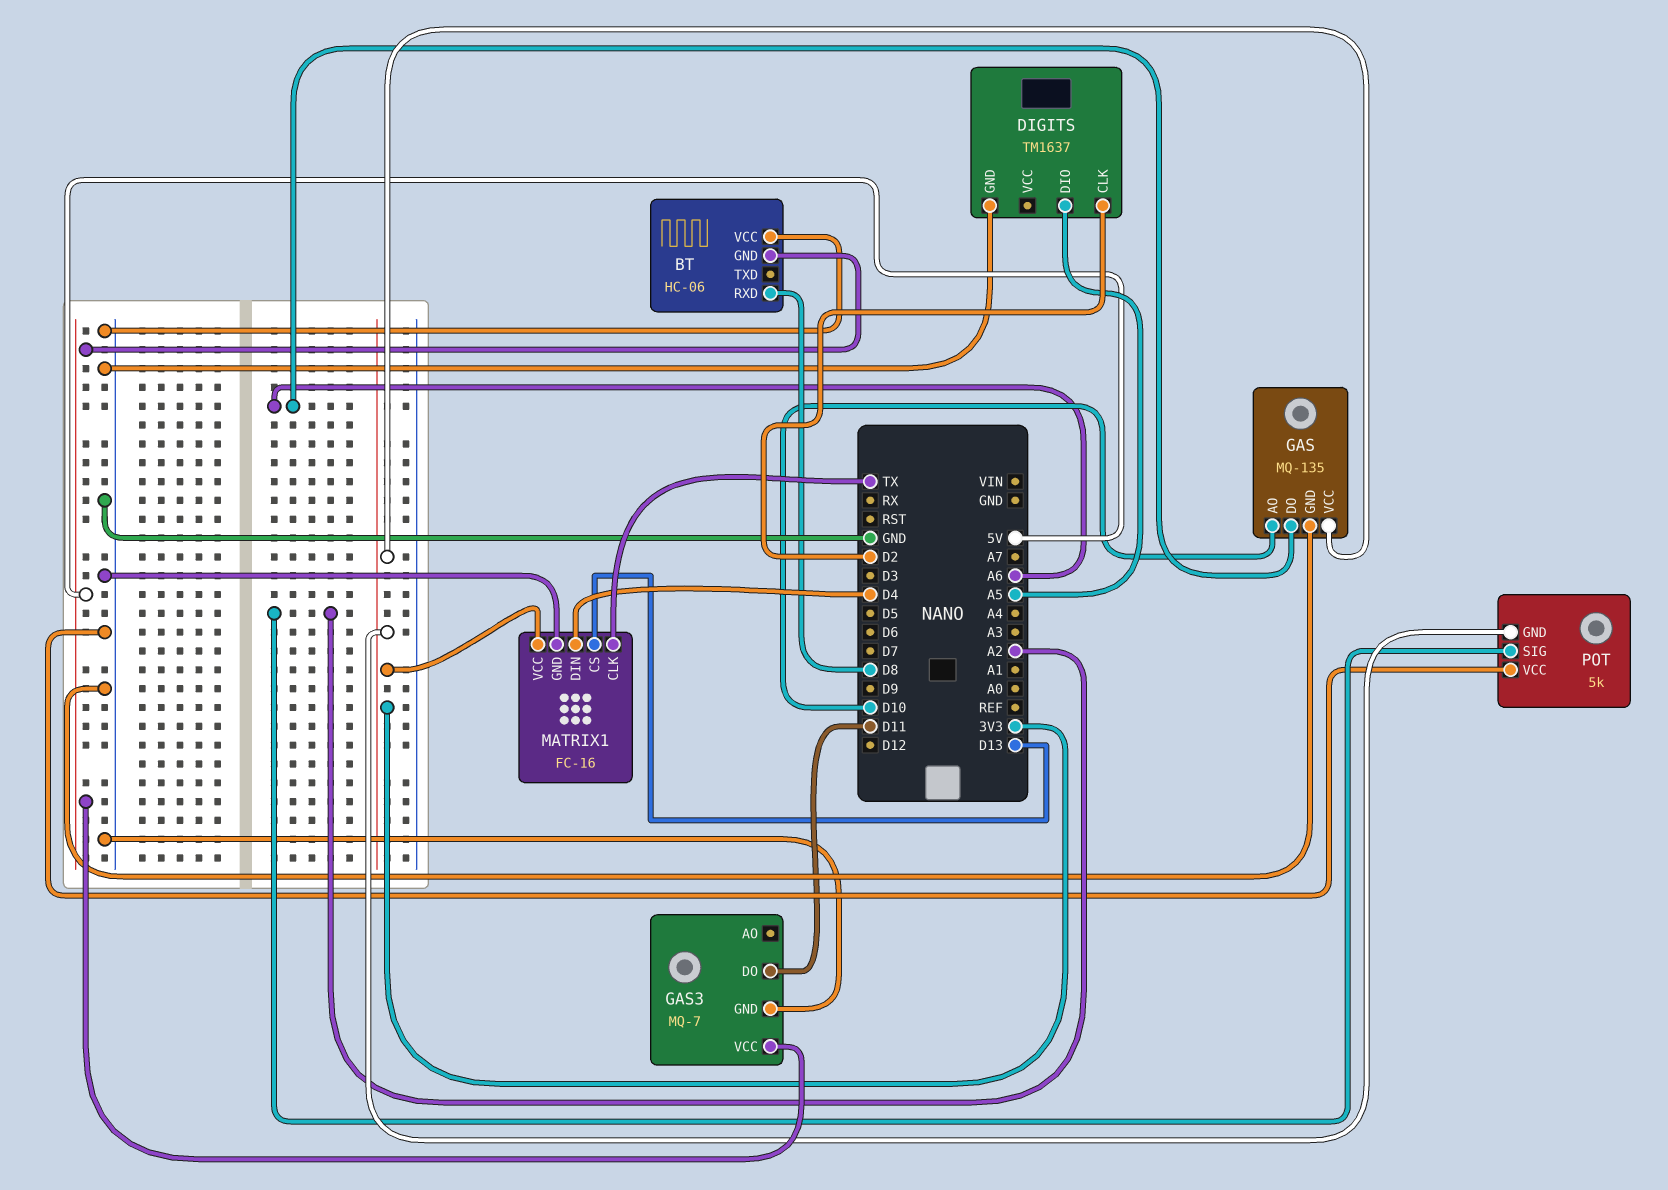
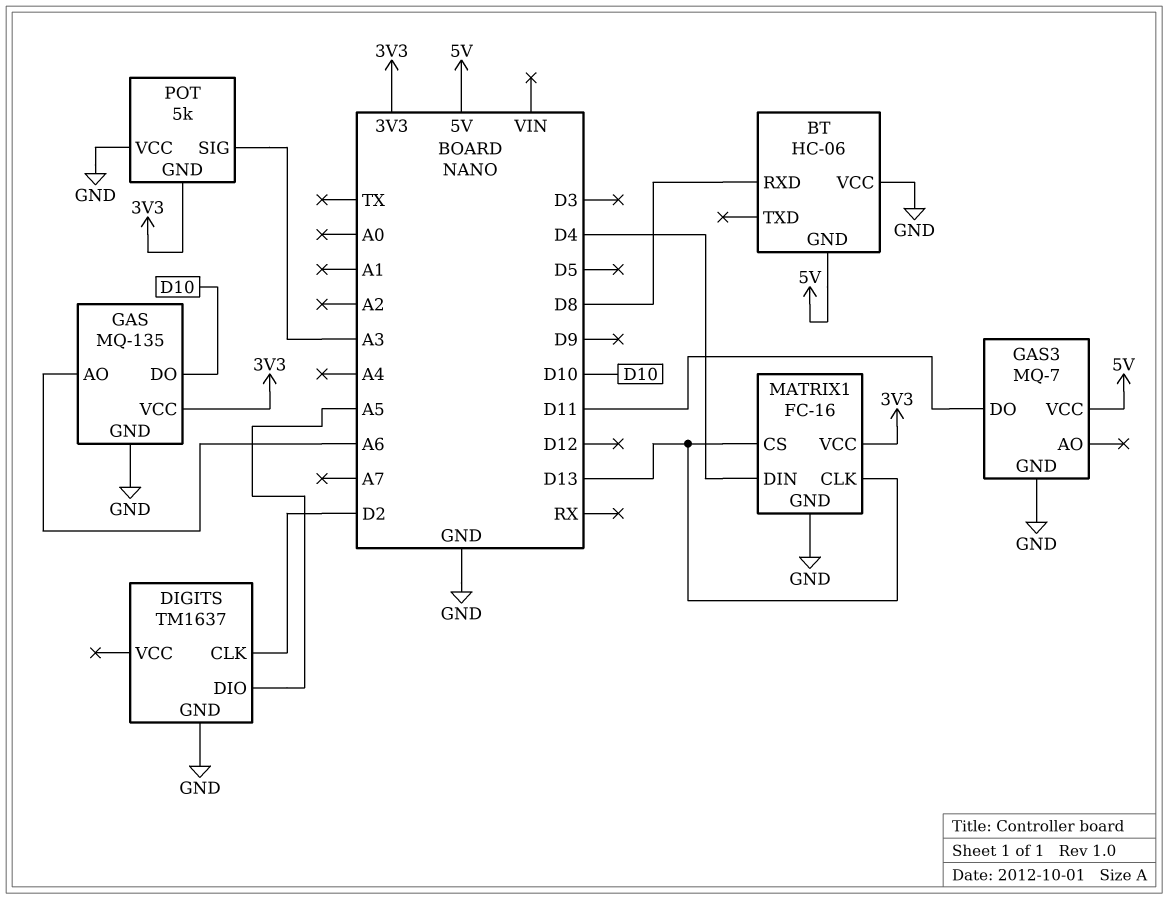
GAS pin AO: D10 -> A6
GAS pin DO: A6 -> D10
MATRIX1 pin CLK: TX -> D13
POT pin SIG: A2 -> A3

